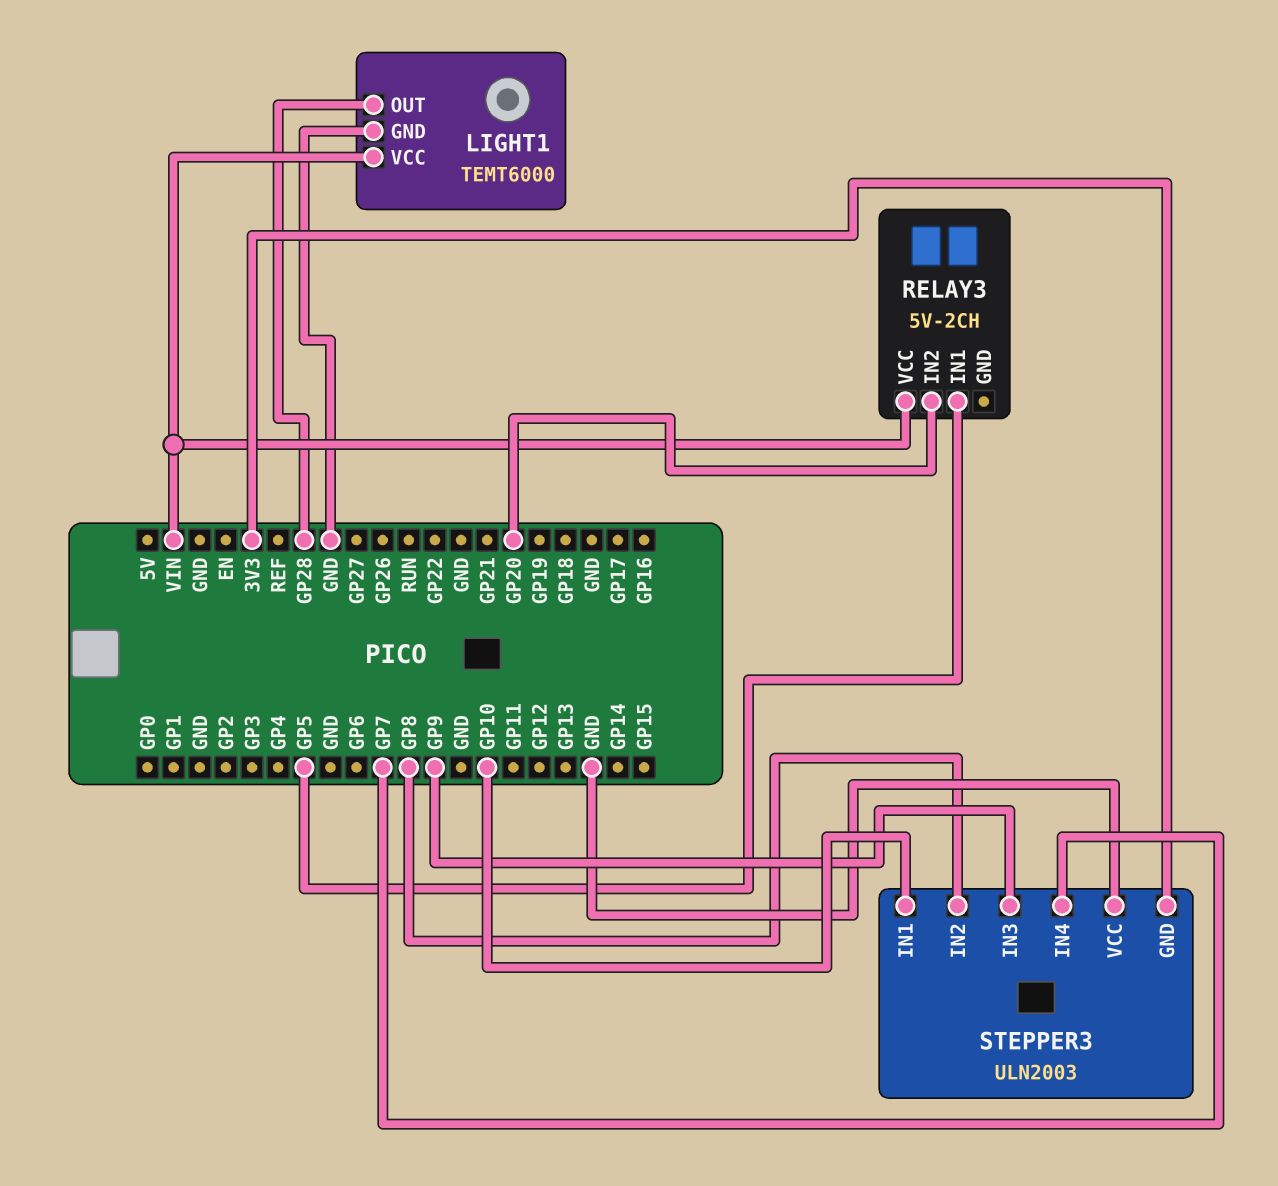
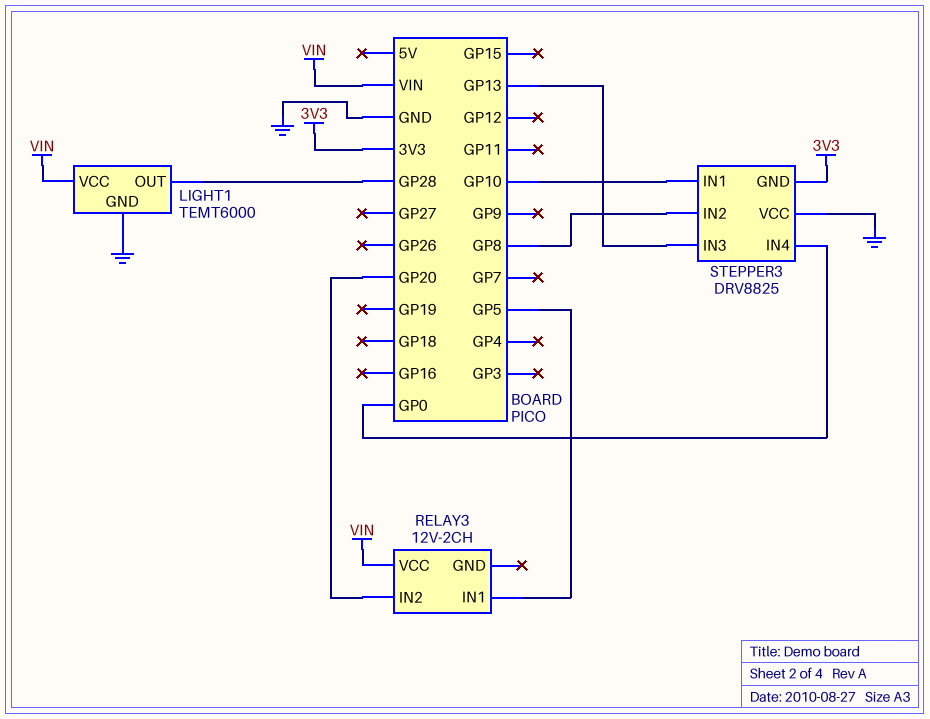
RELAY3: 5V-2CH -> 12V-2CH
STEPPER3: ULN2003 -> DRV8825
STEPPER3 pin IN3: GP9 -> GP13
STEPPER3 pin IN4: GP7 -> GP0

